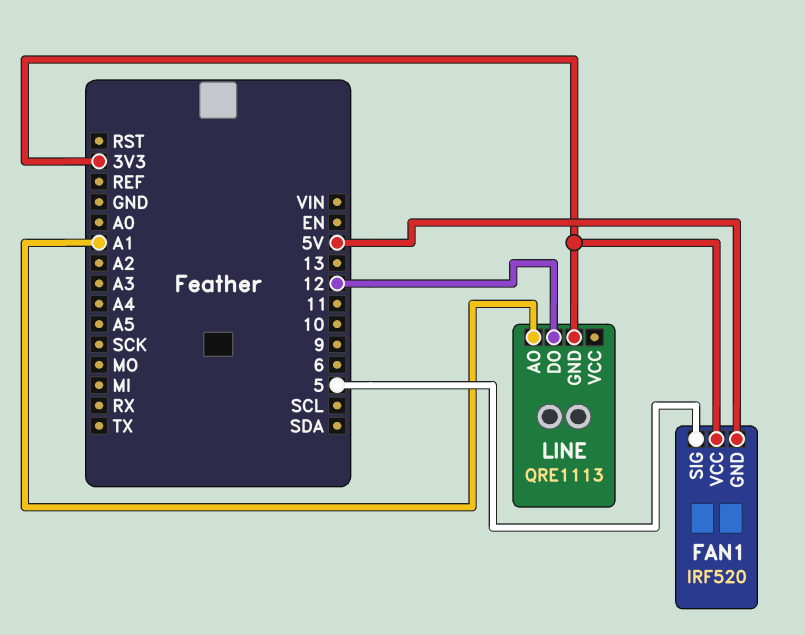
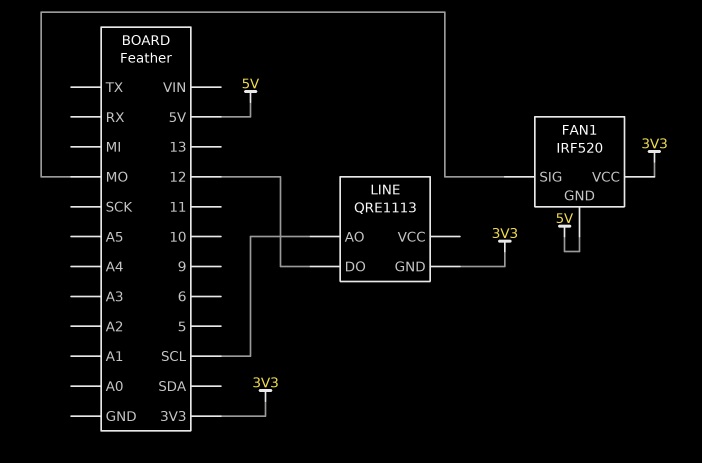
FAN1 pin SIG: 5 -> MO
LINE pin AO: A1 -> SCL

